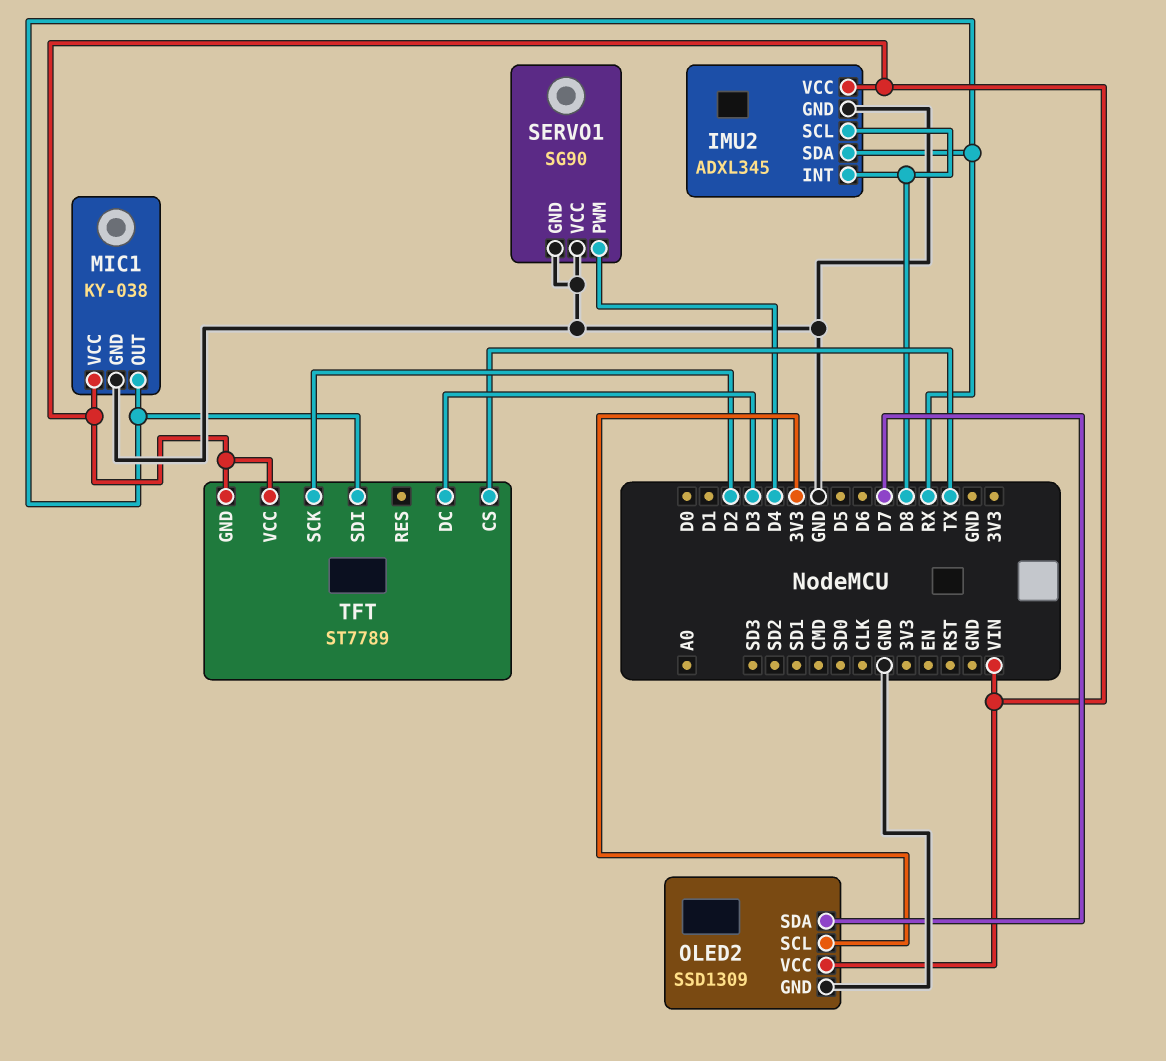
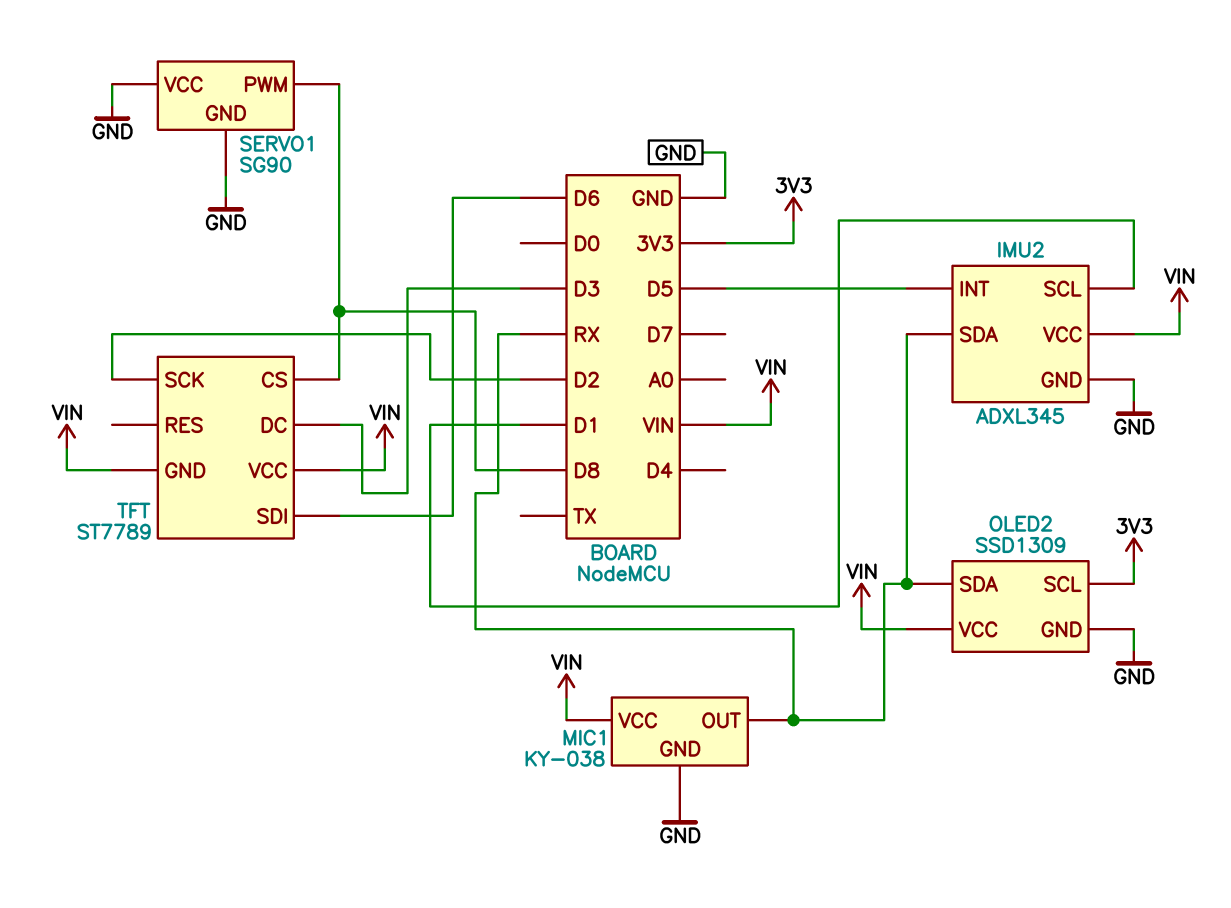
IMU2 pin INT: D8 -> D5
IMU2 pin SCL: D8 -> D1
OLED2 pin SDA: D7 -> RX
SERVO1 pin PWM: D4 -> D8
TFT pin CS: TX -> D8
TFT pin SDI: RX -> D6

